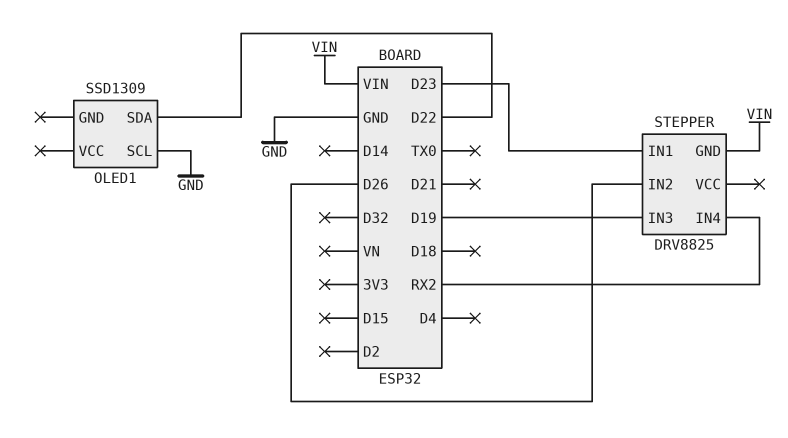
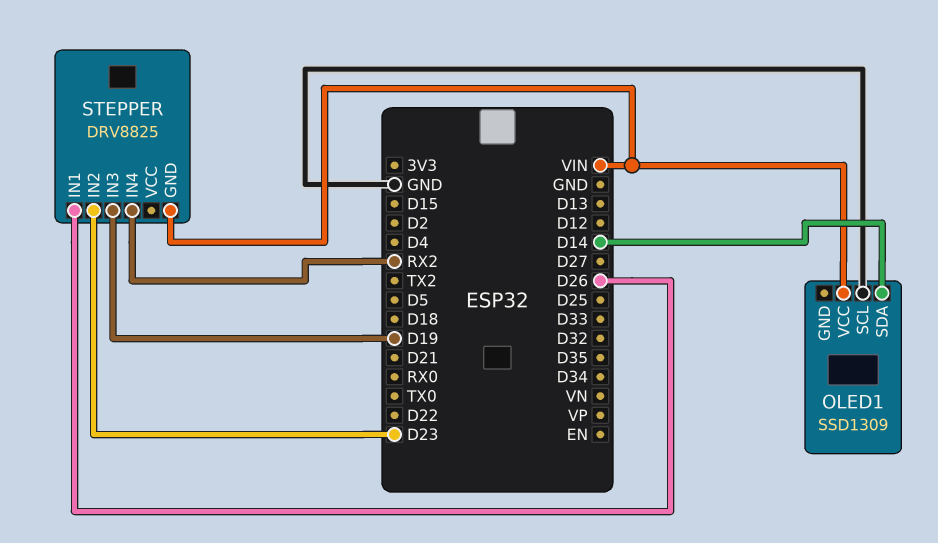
OLED1 pin SDA: D22 -> D14
OLED1 pin VCC: none -> VIN
STEPPER pin IN1: D23 -> D26
STEPPER pin IN2: D26 -> D23

